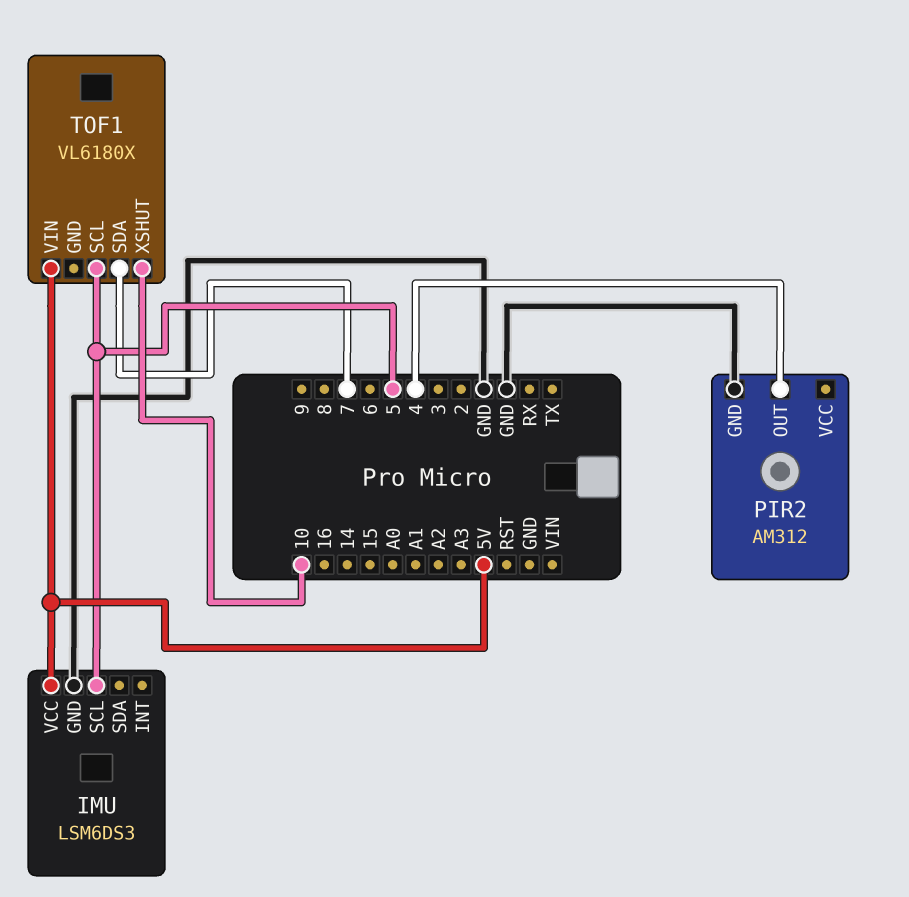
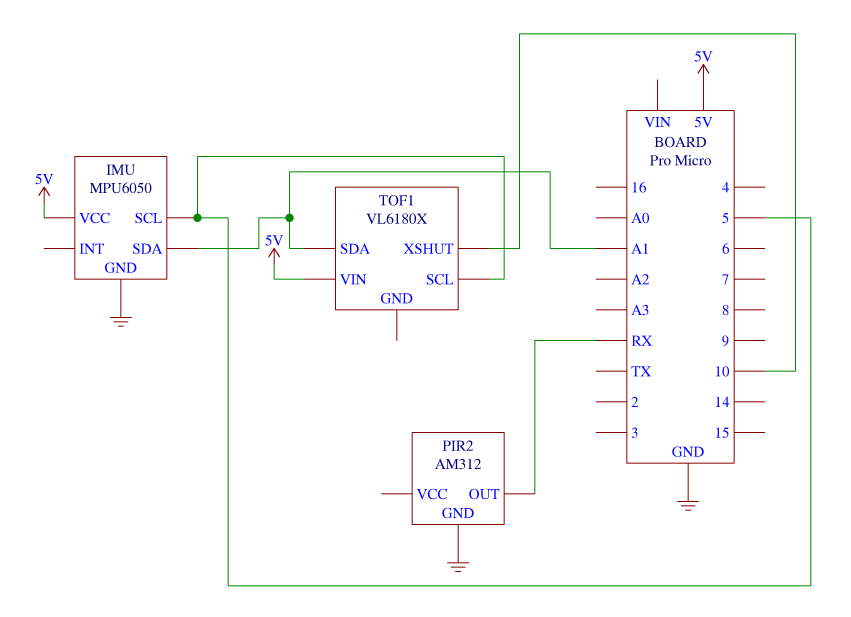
IMU: LSM6DS3 -> MPU6050
IMU pin SDA: none -> A1
PIR2 pin OUT: 4 -> RX
TOF1 pin SDA: 7 -> A1

